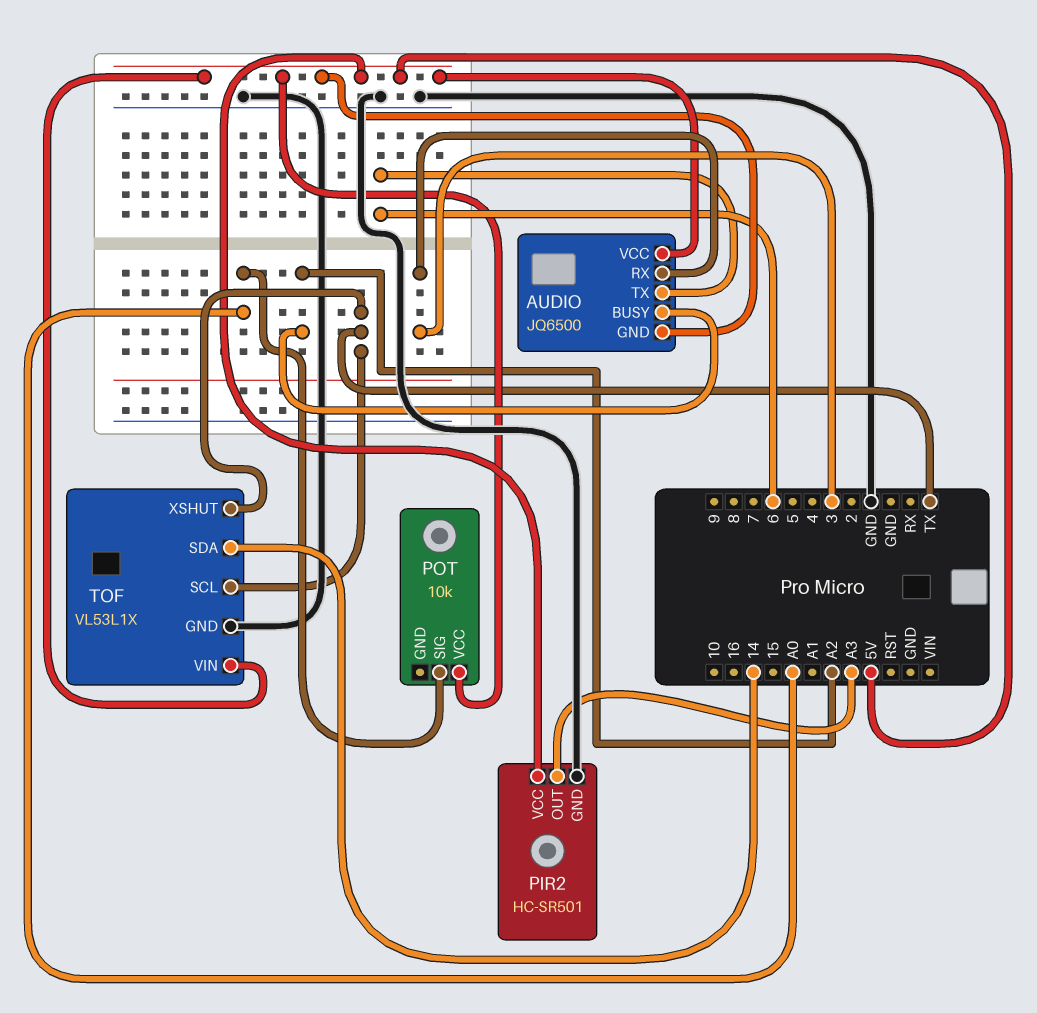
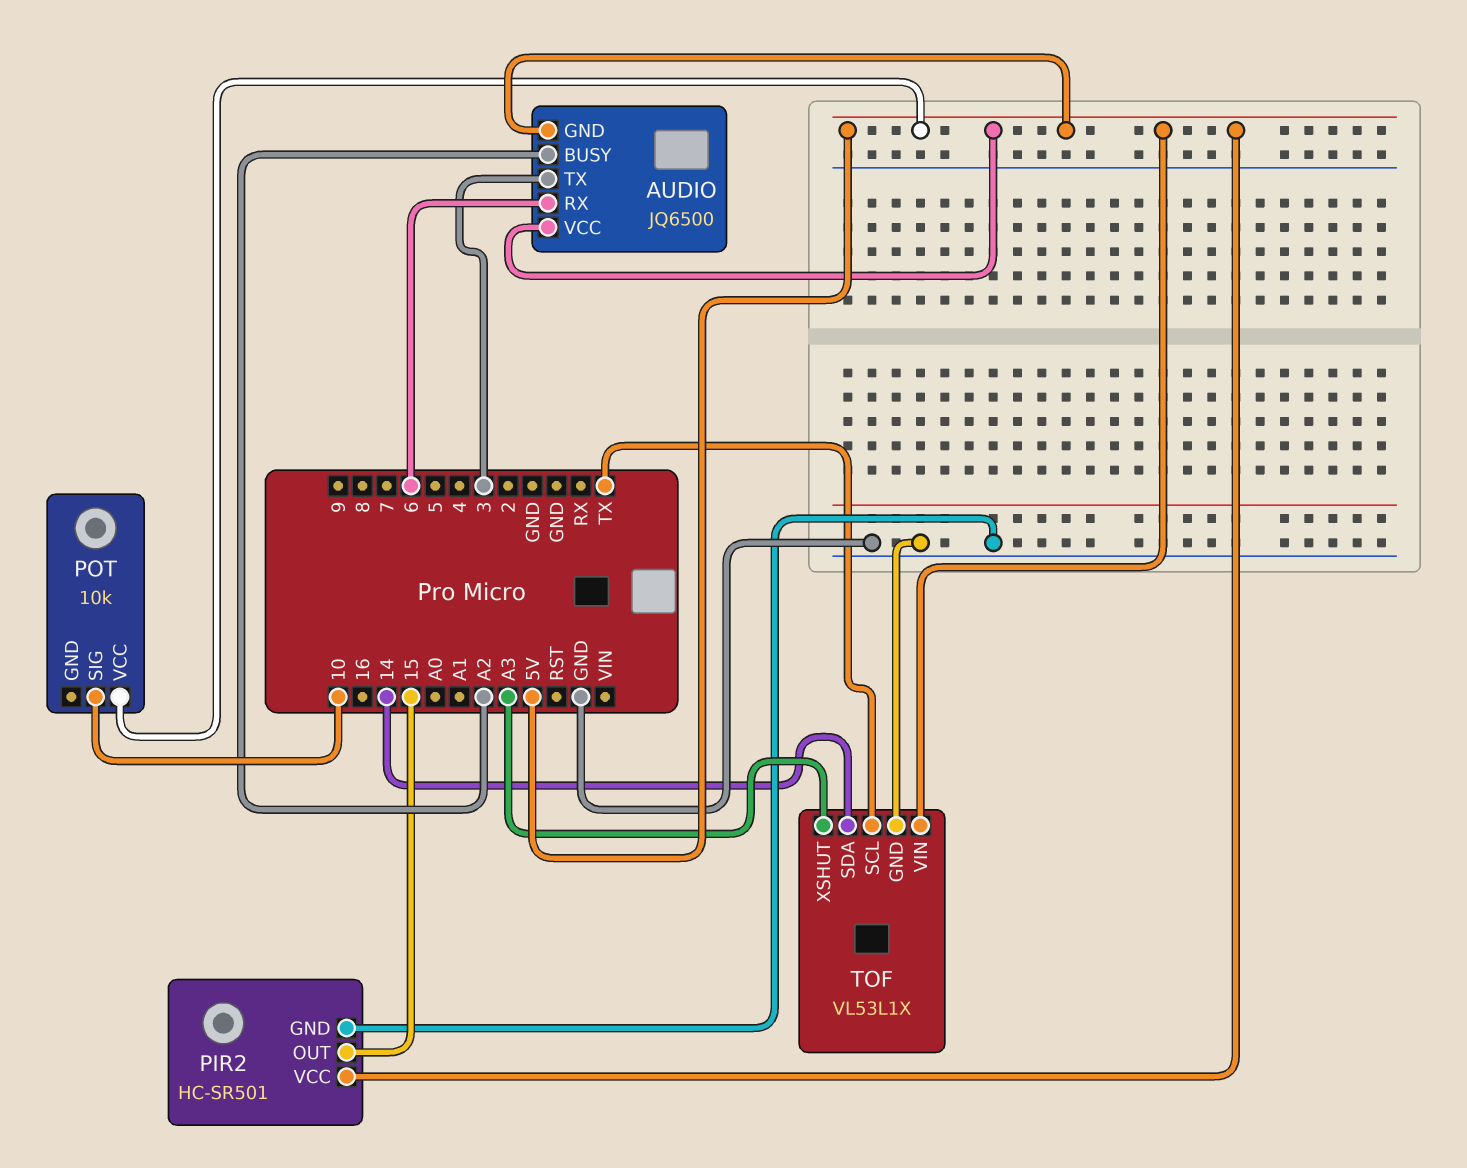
AUDIO pin RX: 3 -> 6
AUDIO pin TX: 6 -> 3
PIR2 pin OUT: A3 -> 15
POT pin SIG: A0 -> 10
TOF pin XSHUT: TX -> A3

